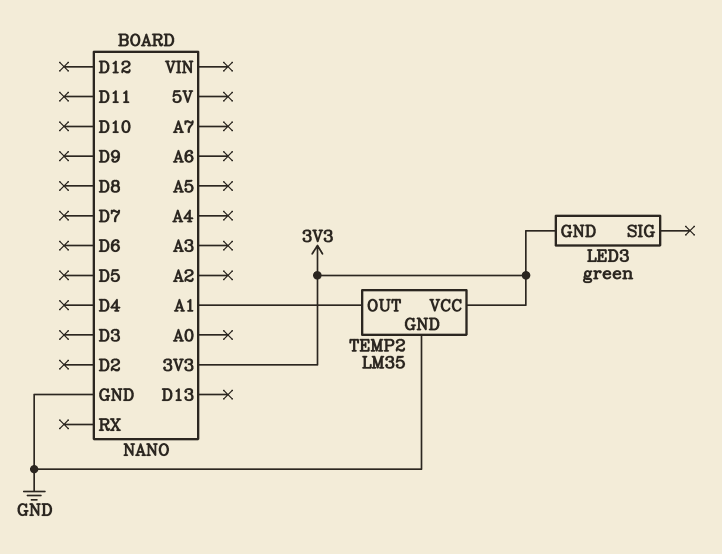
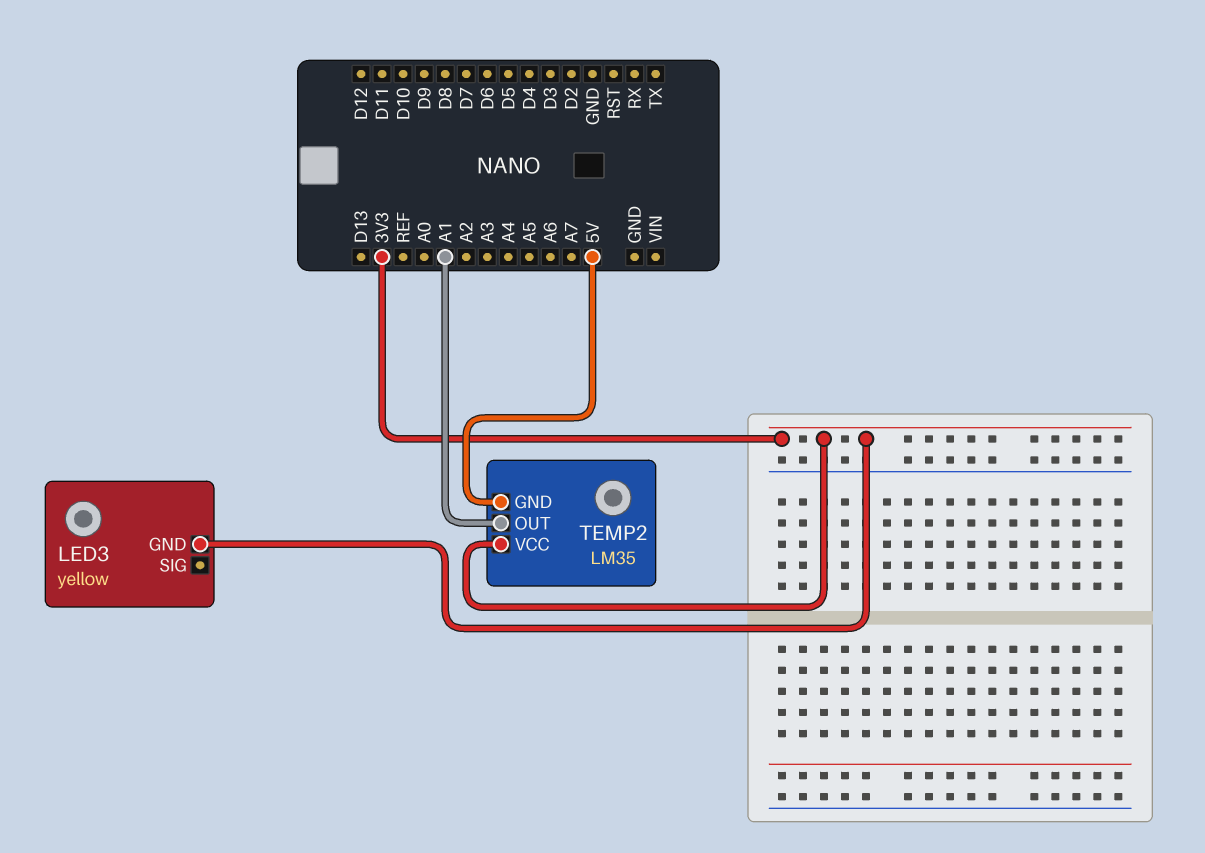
LED3: green -> yellow
TEMP2 pin GND: GND -> 5V

